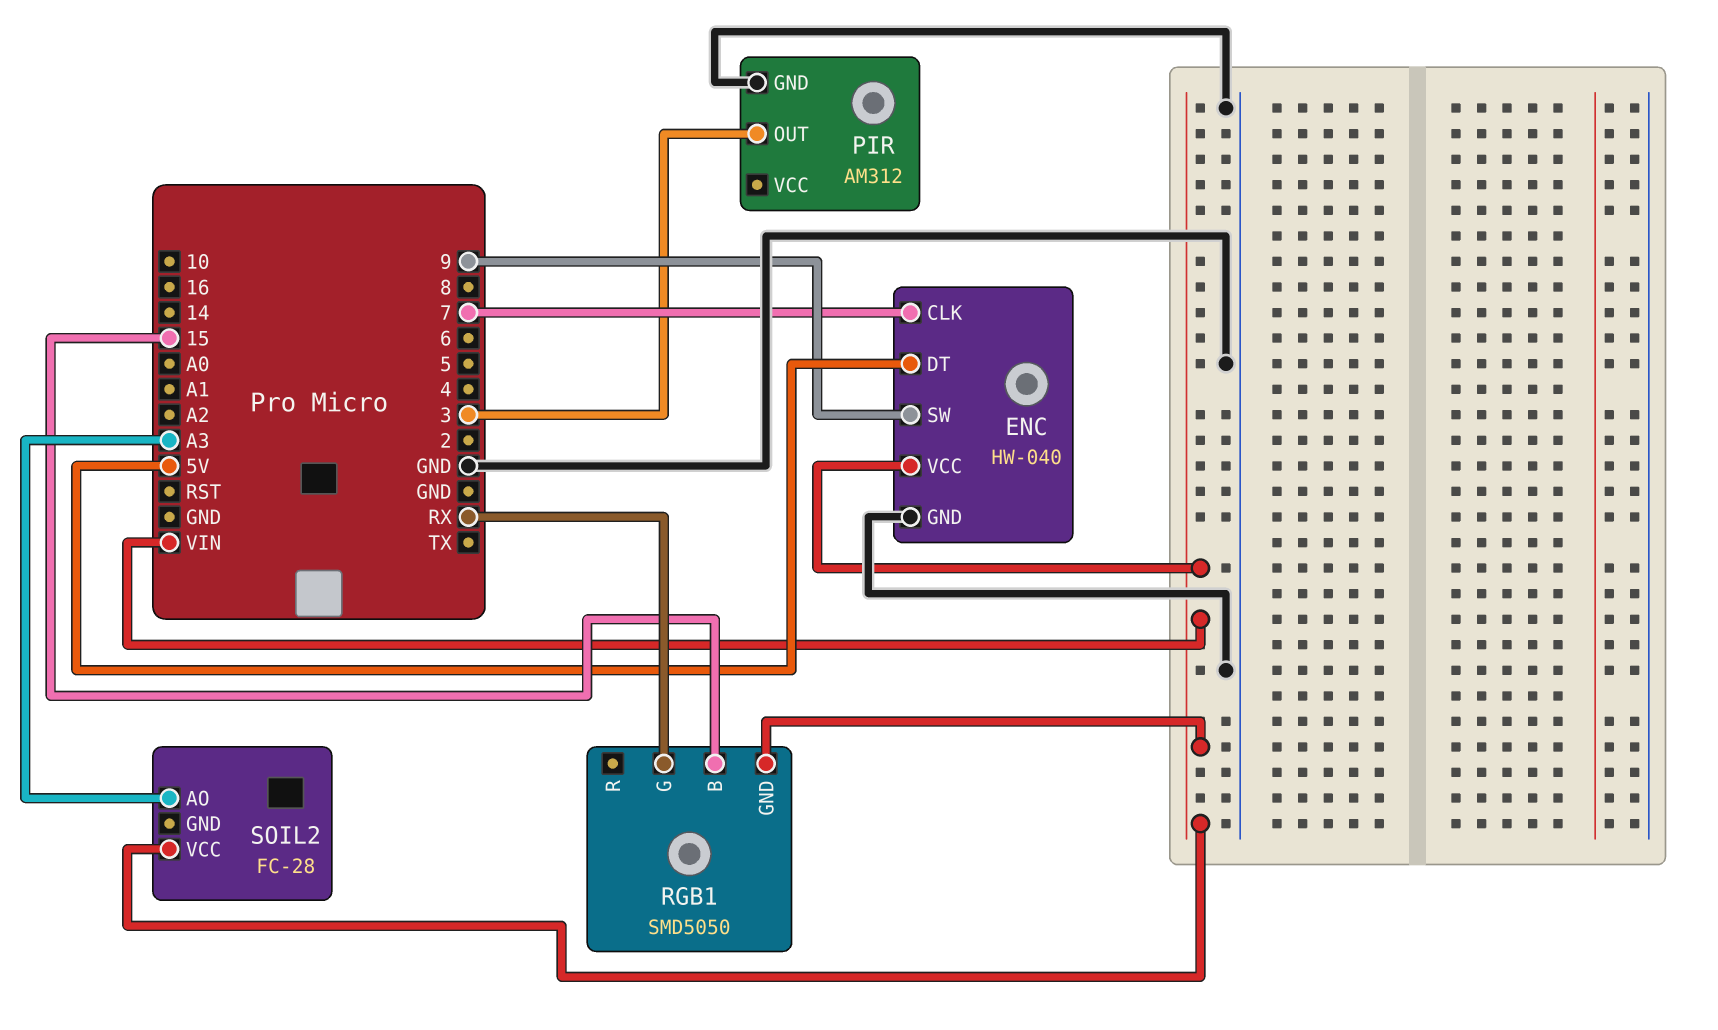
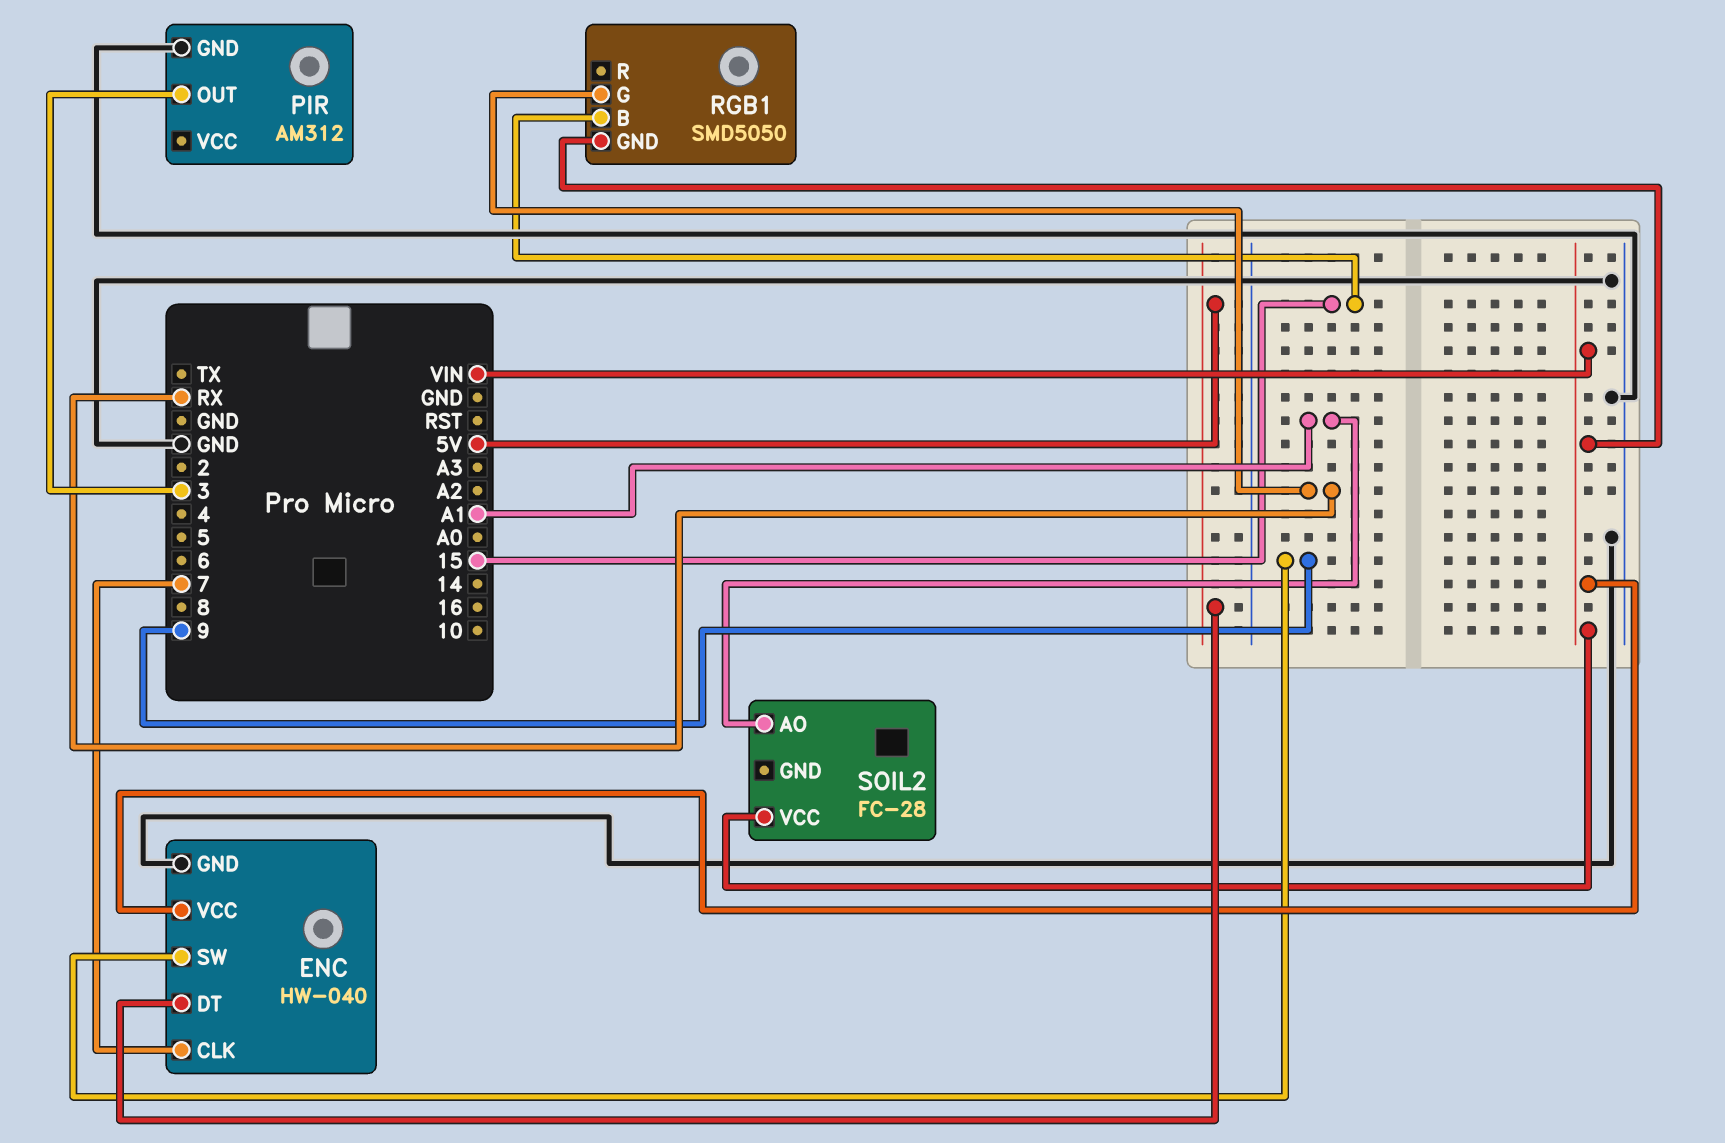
SOIL2 pin AO: A3 -> A1

